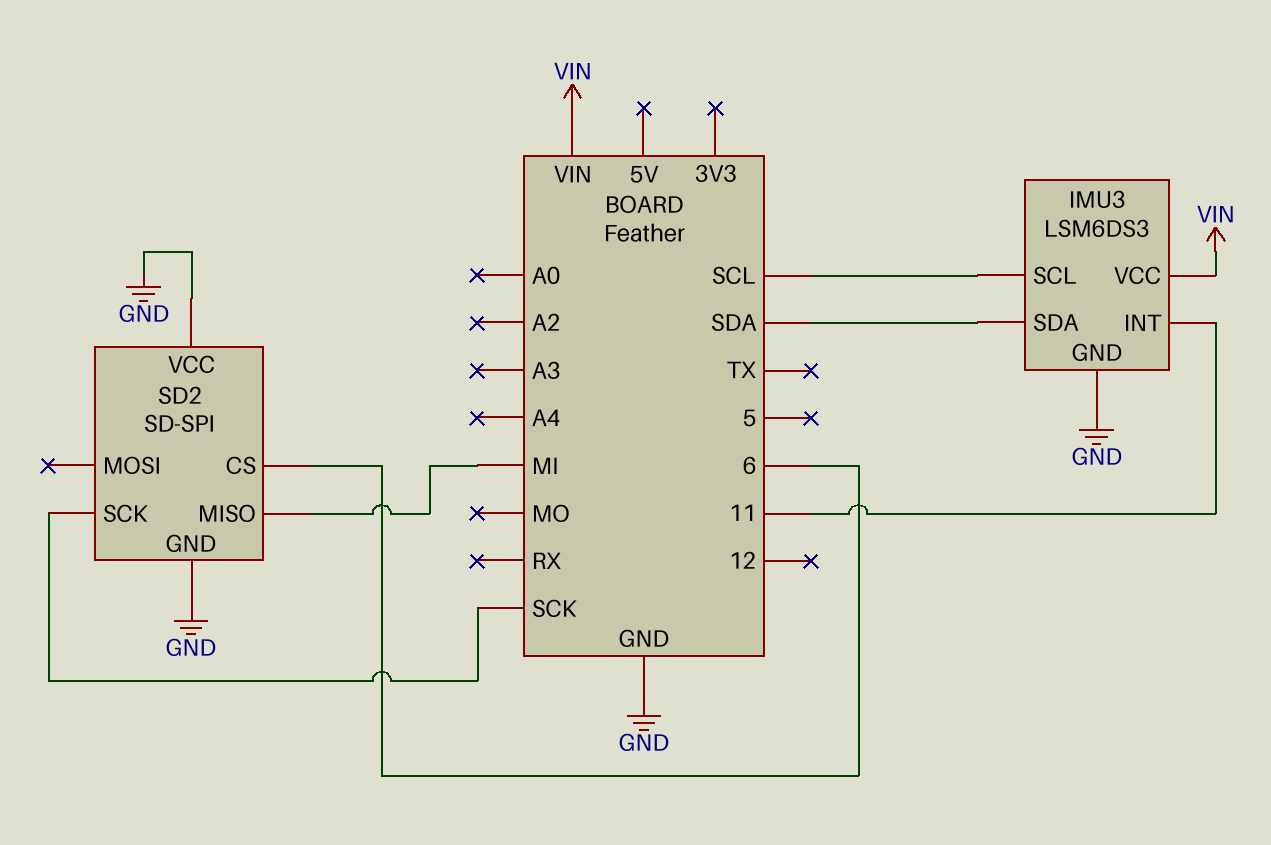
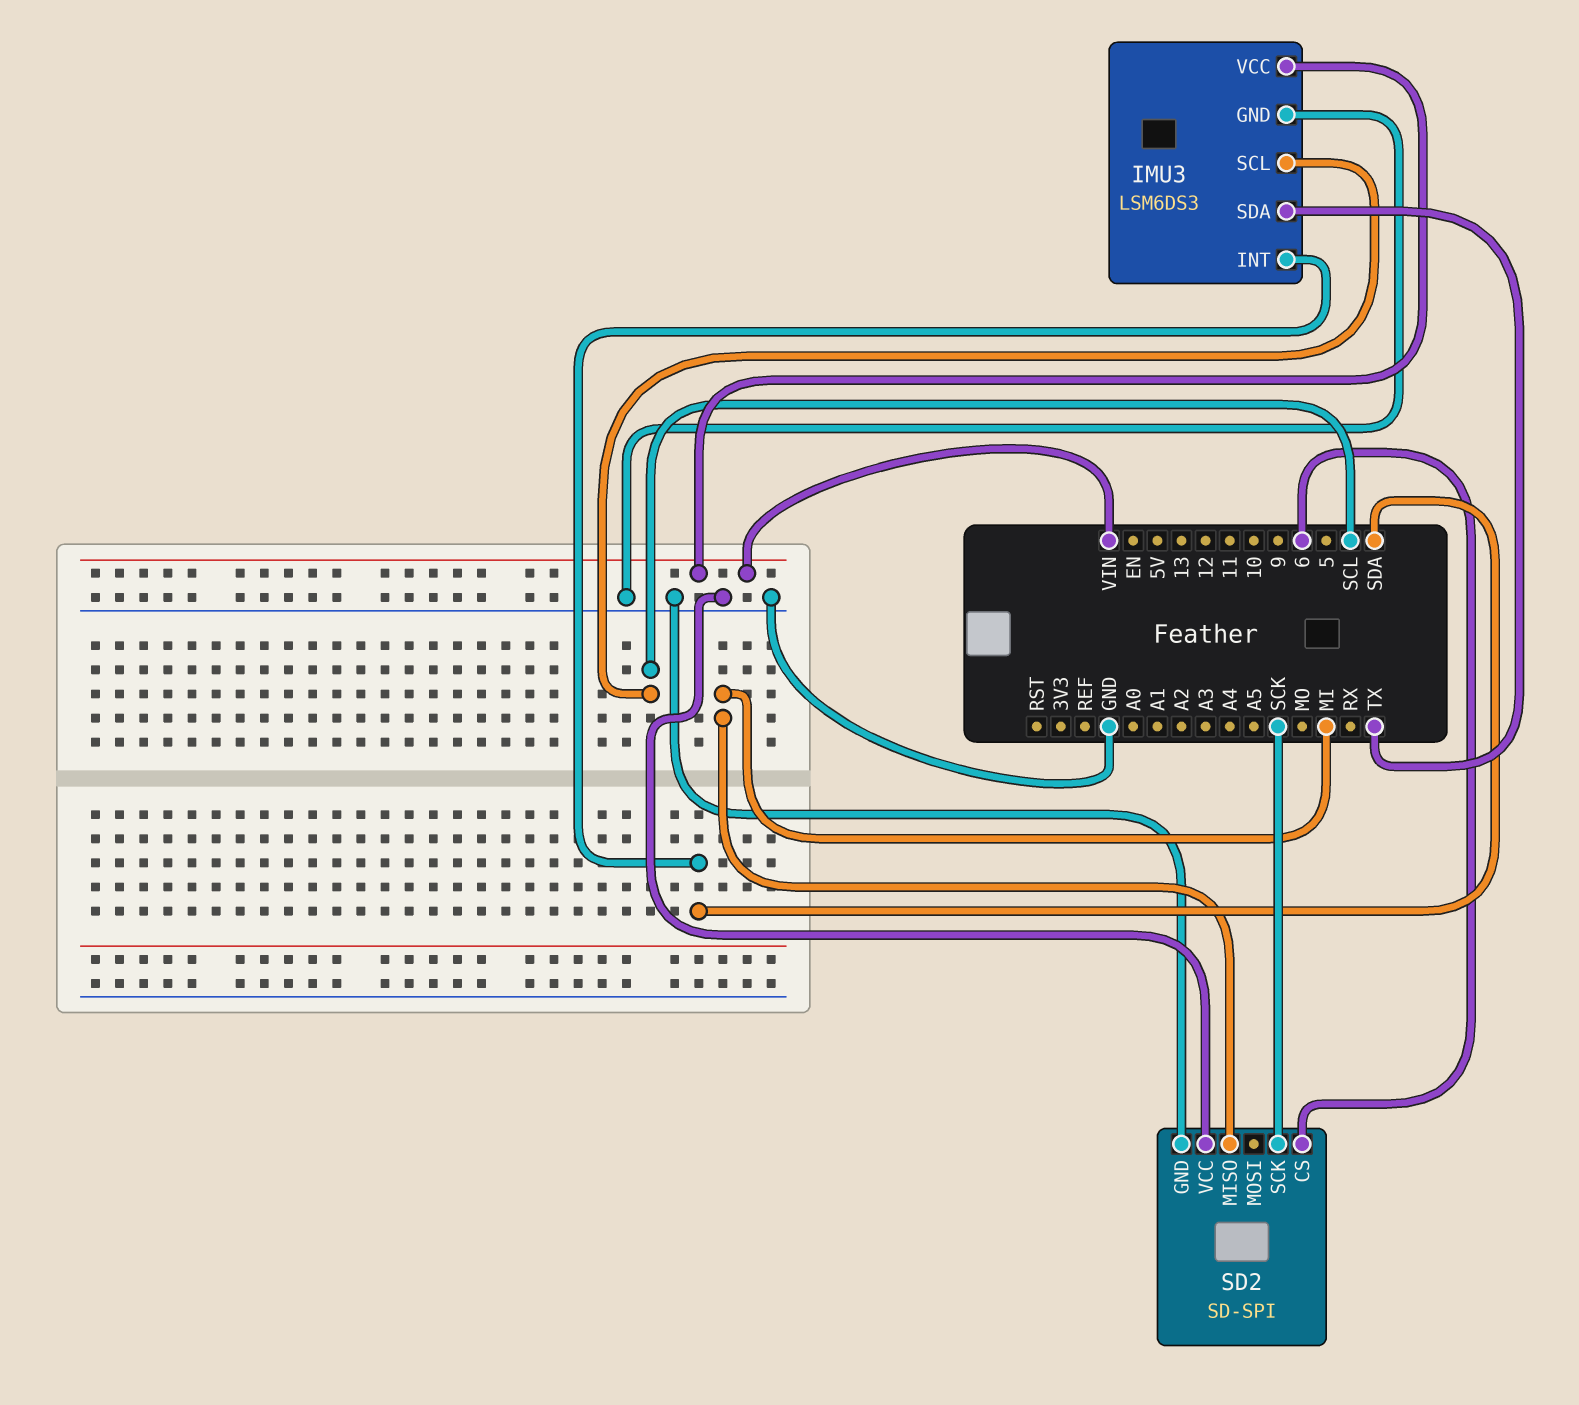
IMU3 pin INT: 11 -> SDA
IMU3 pin SDA: SDA -> TX

